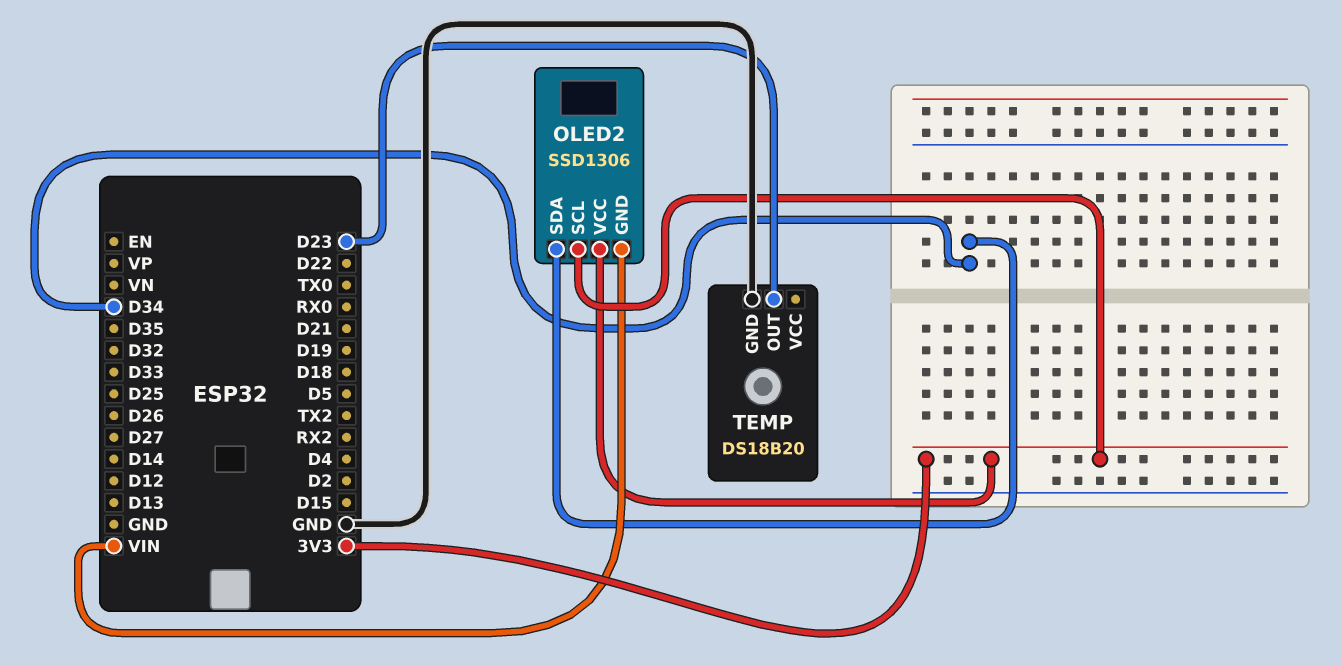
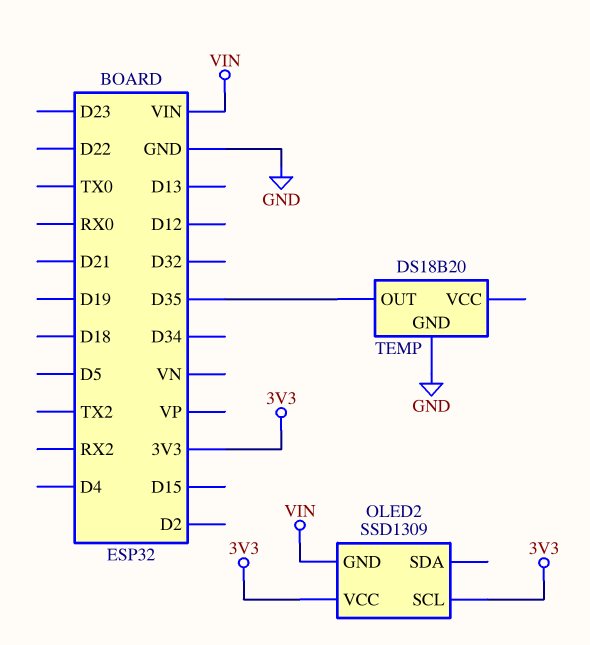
OLED2: SSD1306 -> SSD1309
OLED2 pin SDA: D34 -> none
TEMP pin OUT: D23 -> D35

